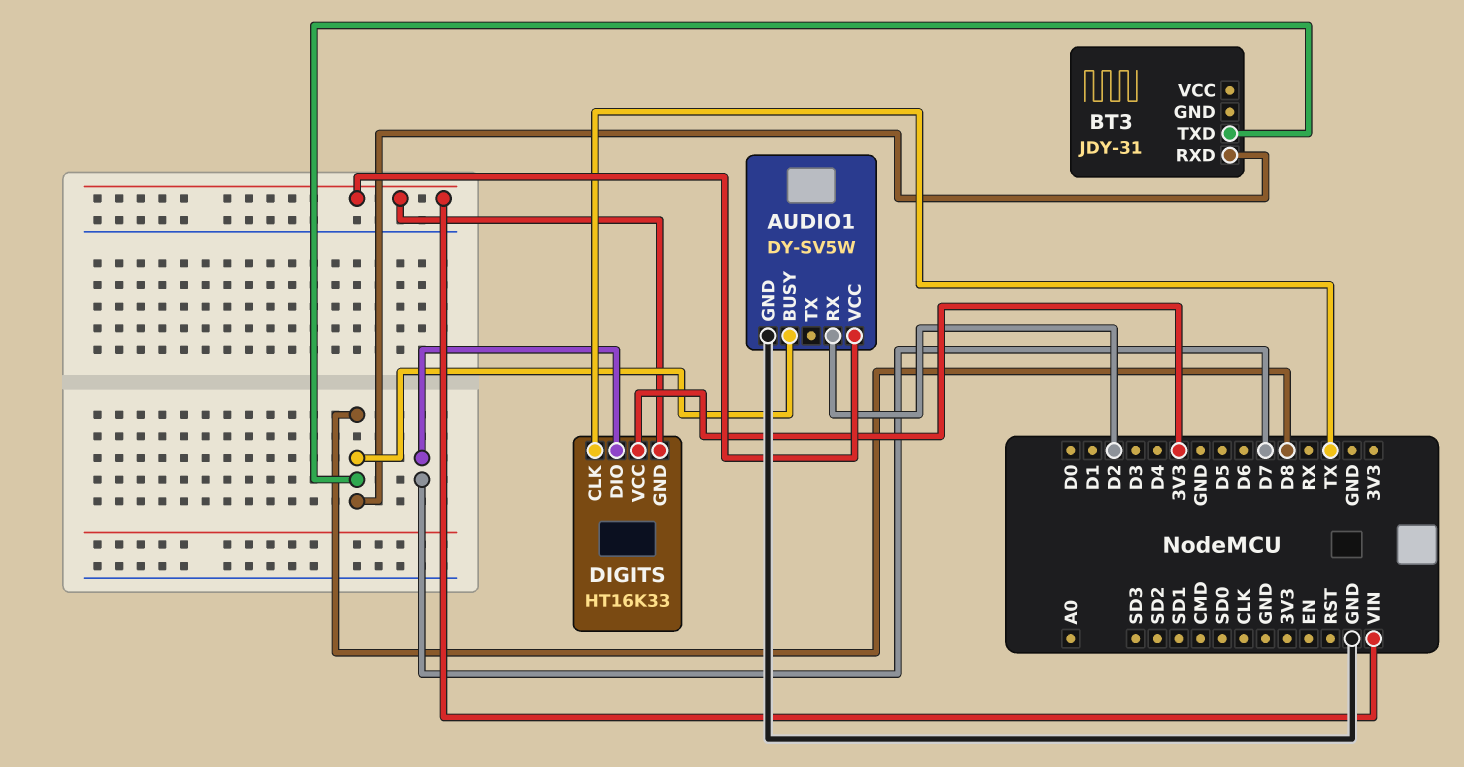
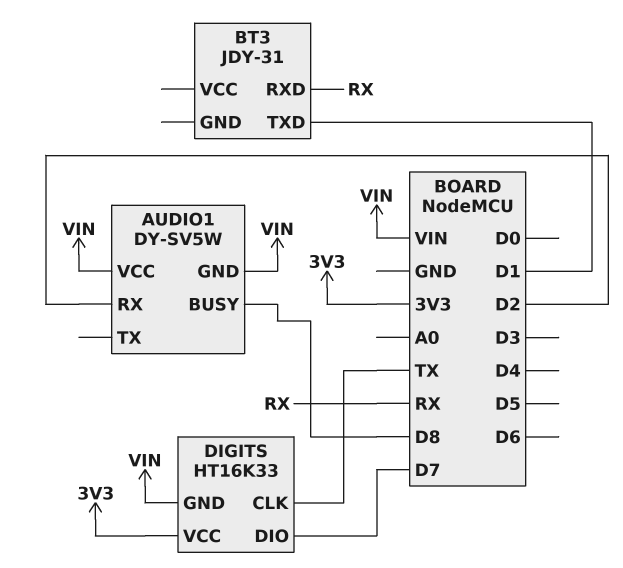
AUDIO1 pin GND: GND -> VIN
BT3 pin RXD: D8 -> RX
BT3 pin TXD: D8 -> D1

